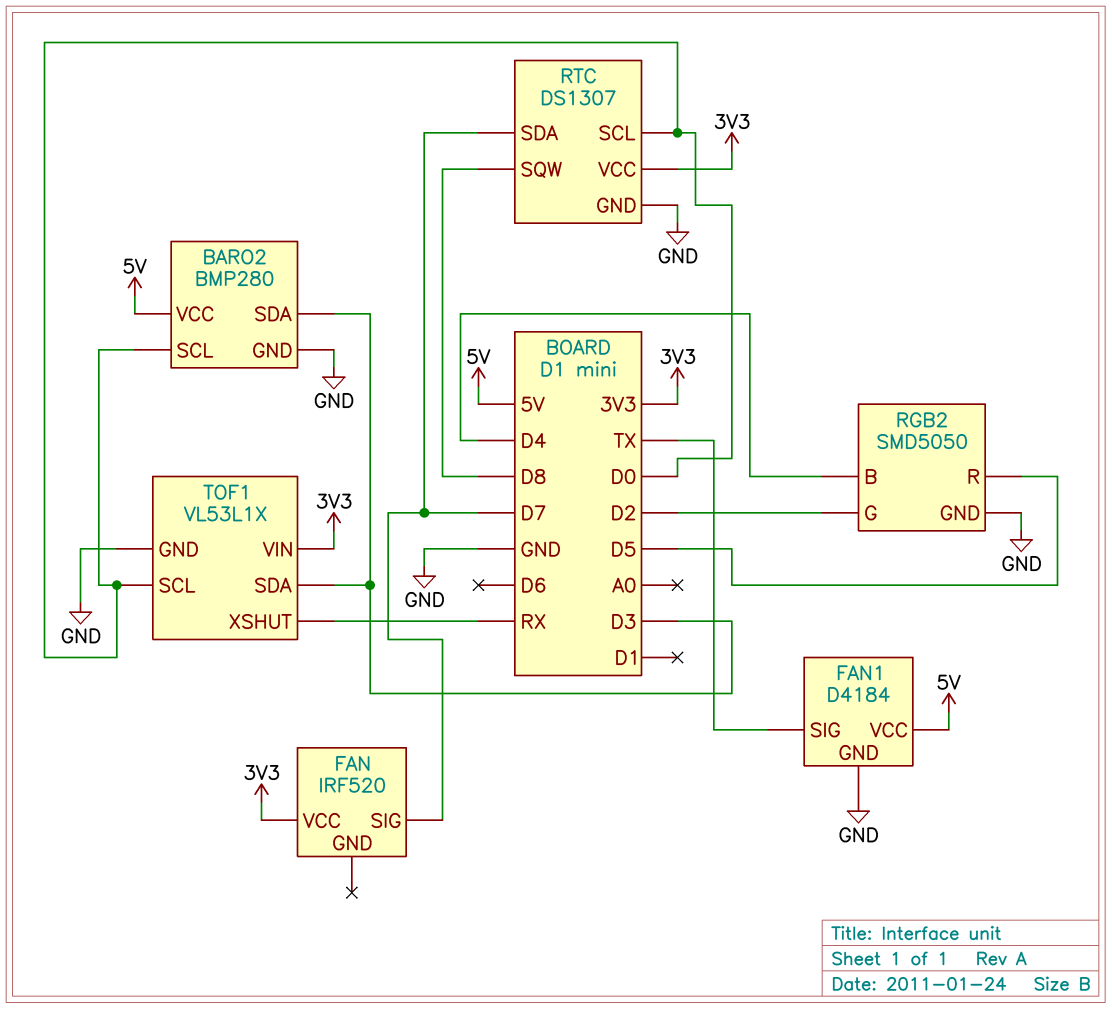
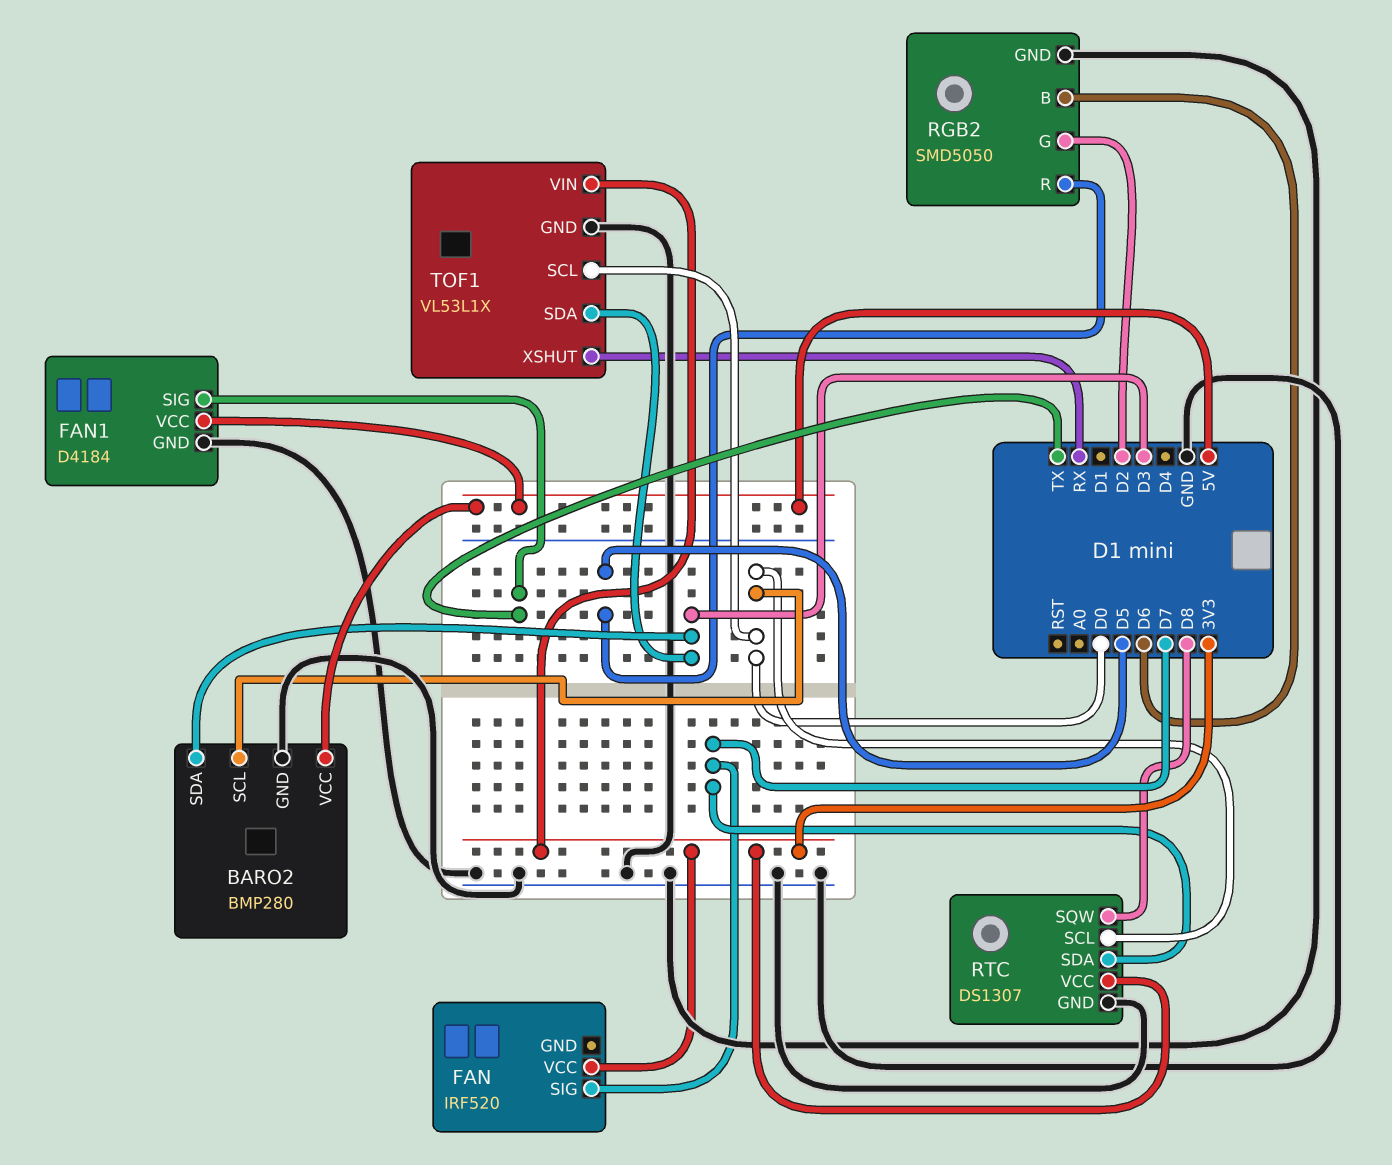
RGB2 pin B: D4 -> D6

